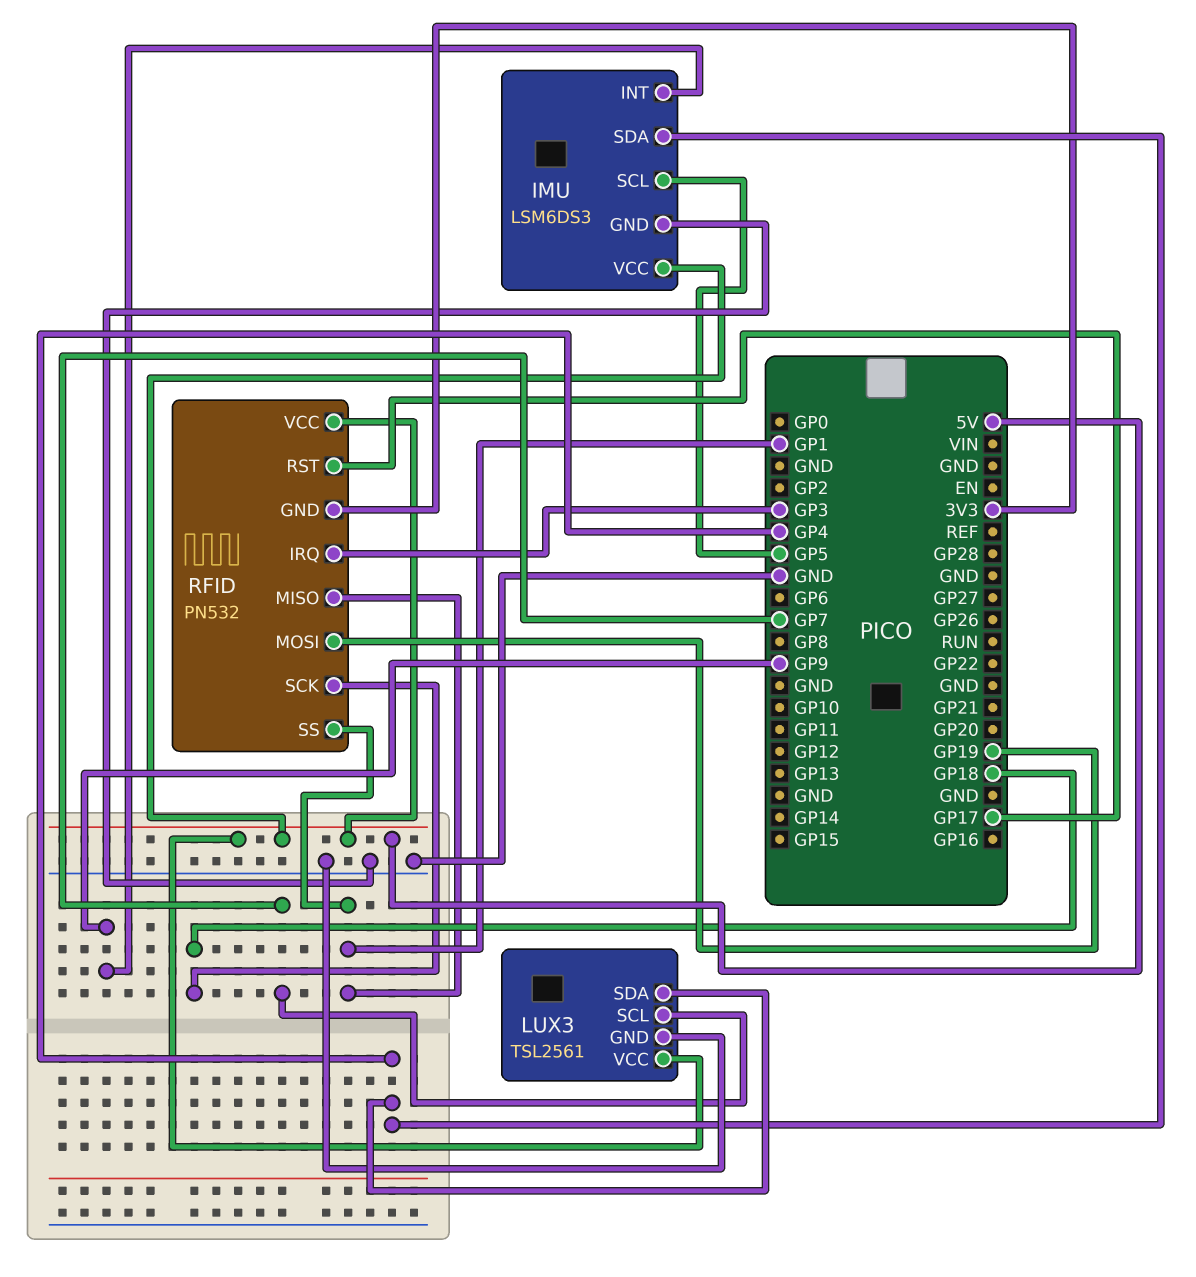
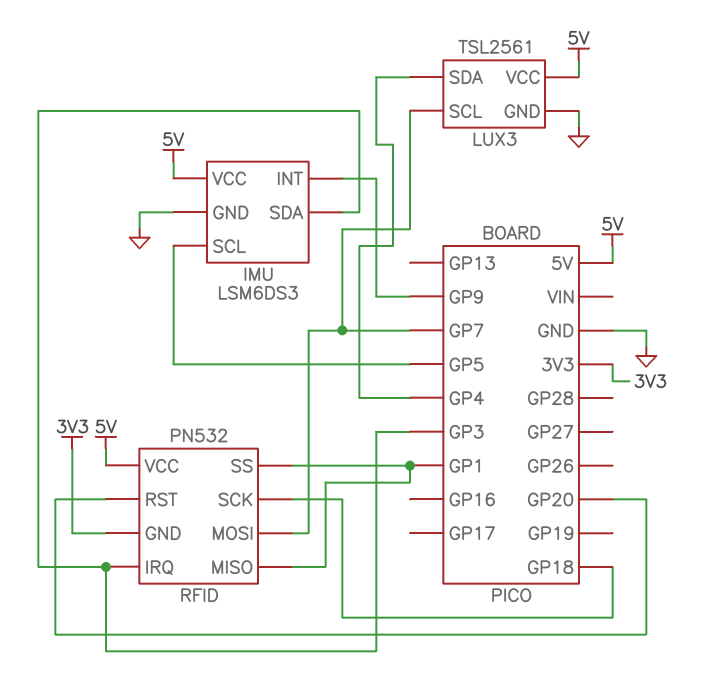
IMU pin SDA: GP4 -> GP3
RFID pin MOSI: GP19 -> GP7
RFID pin RST: GP17 -> GP20

